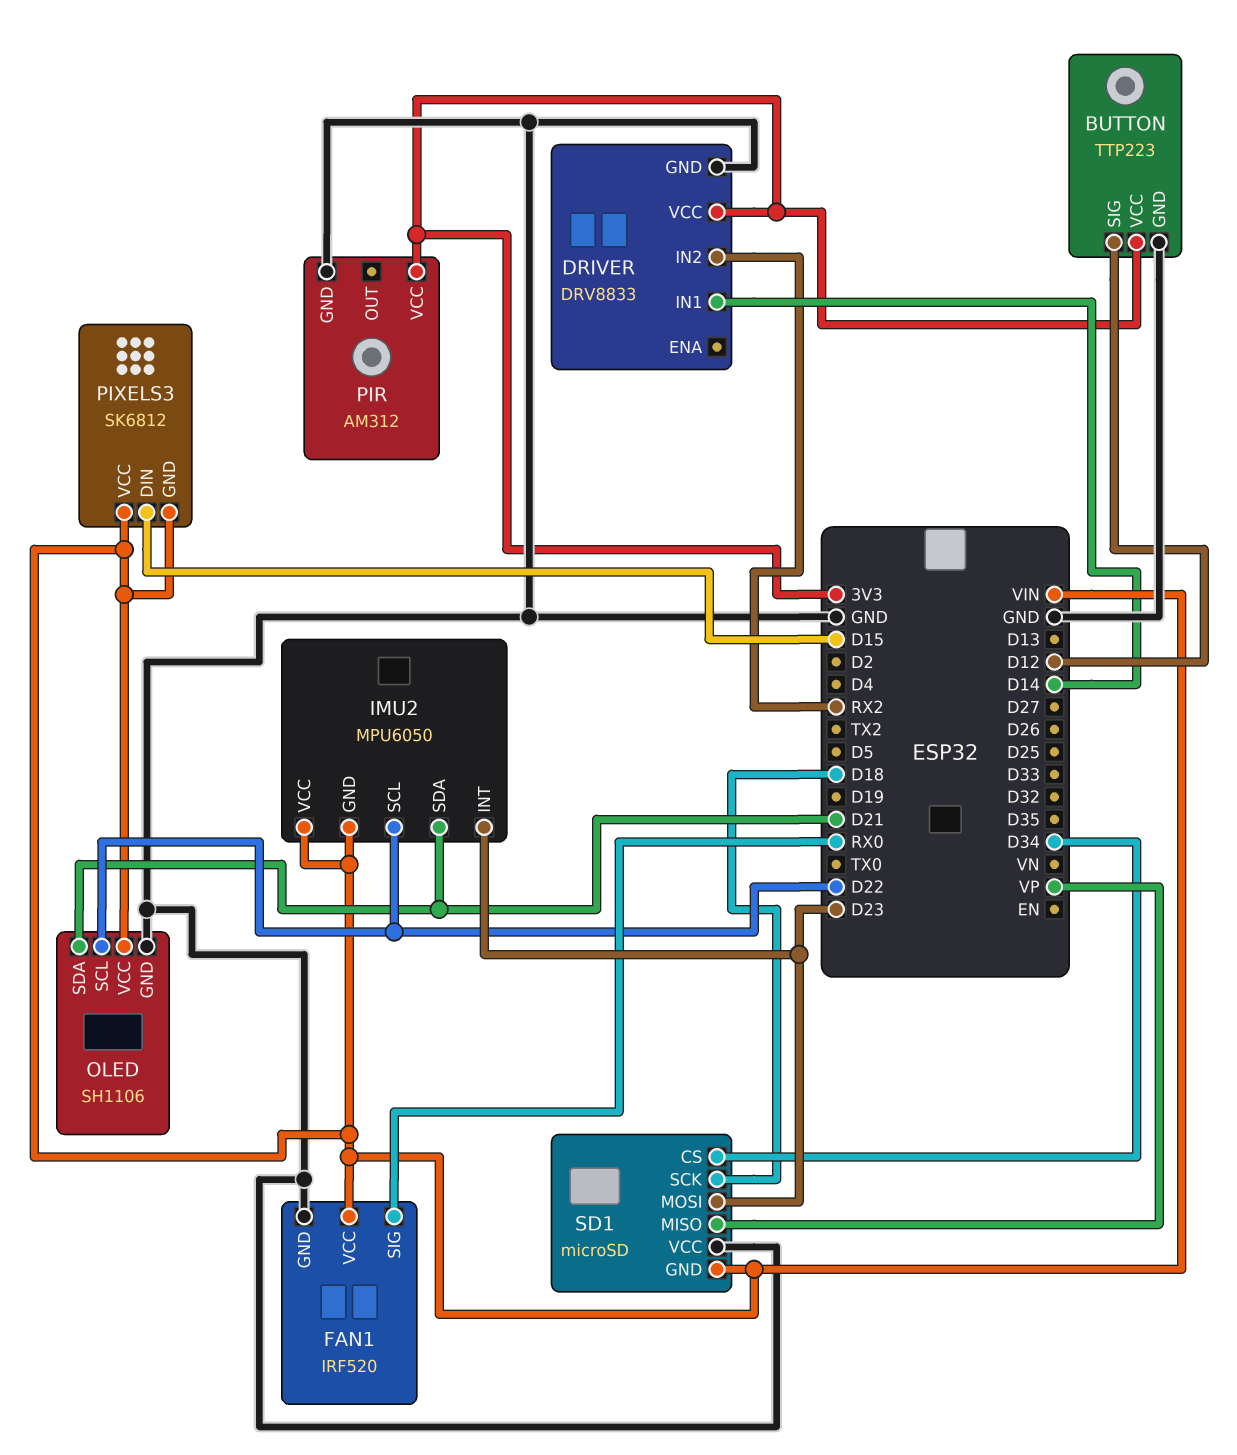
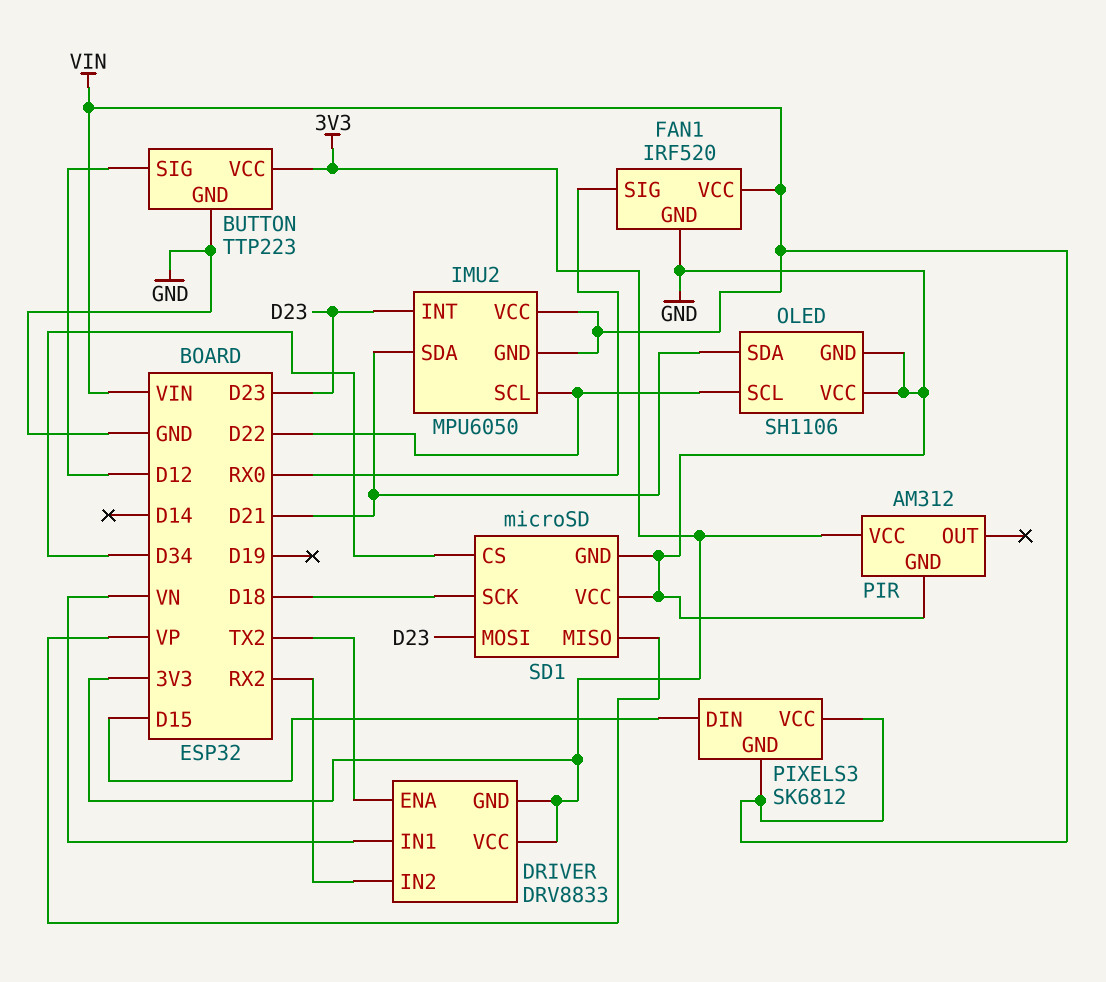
DRIVER pin ENA: none -> TX2
DRIVER pin GND: GND -> 3V3
DRIVER pin IN1: D14 -> VN
OLED pin VCC: VIN -> GND
SD1 pin GND: VIN -> GND

